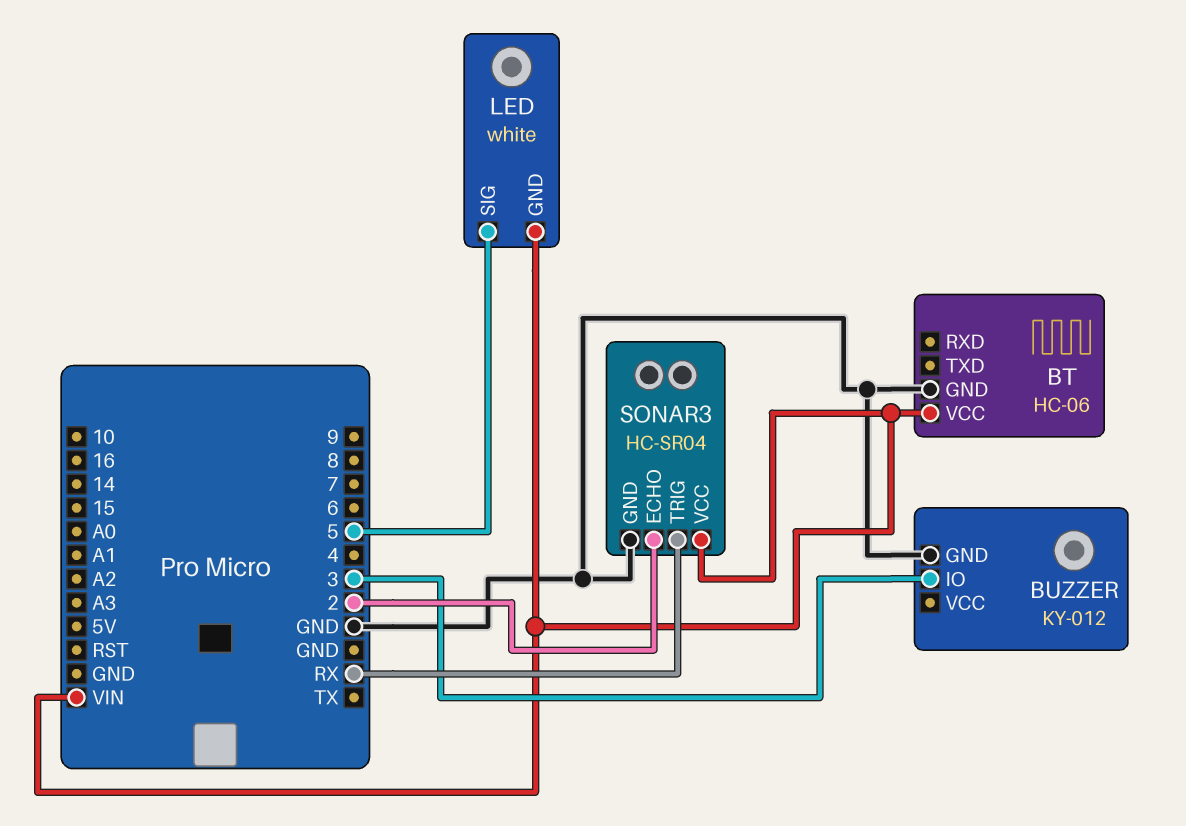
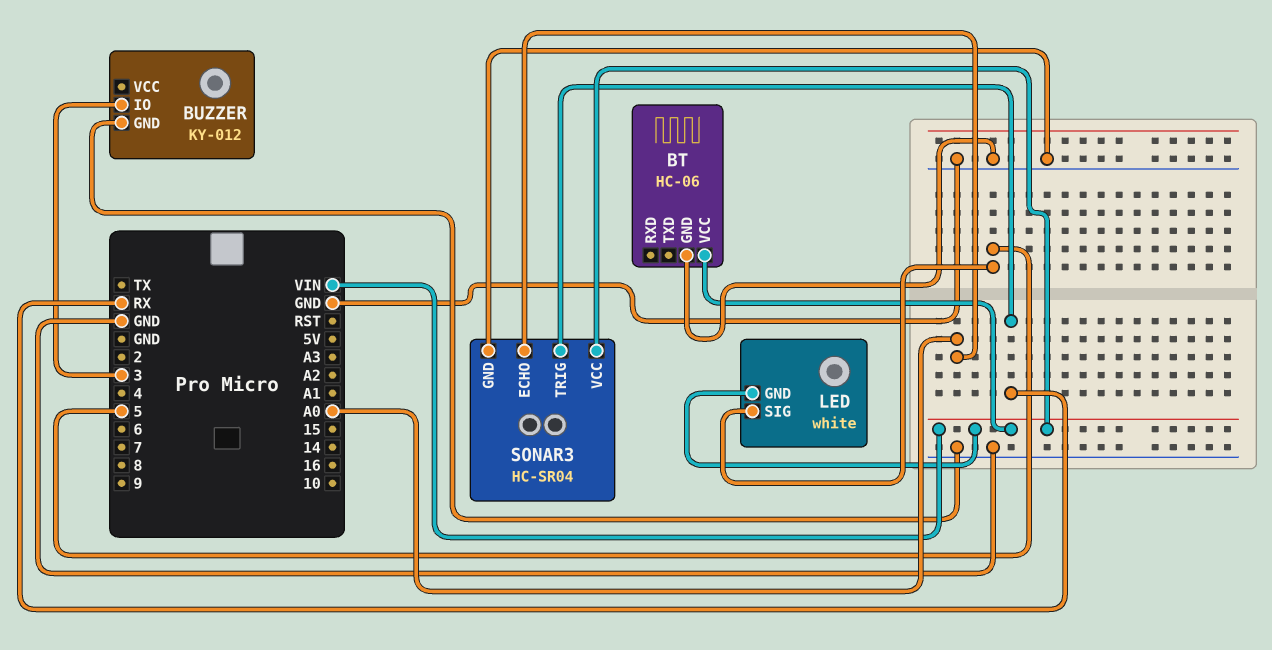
SONAR3 pin ECHO: 2 -> A0

